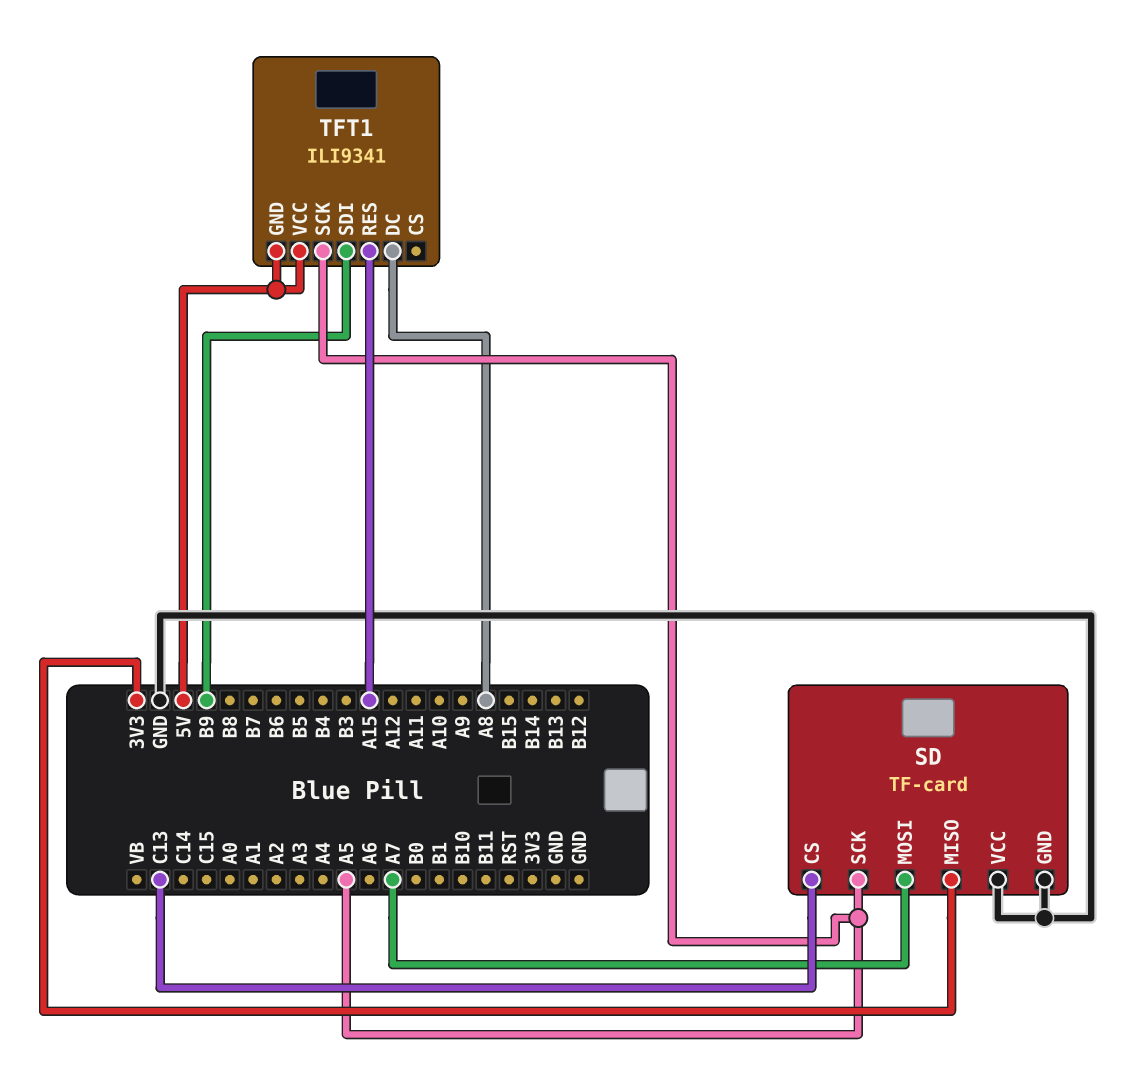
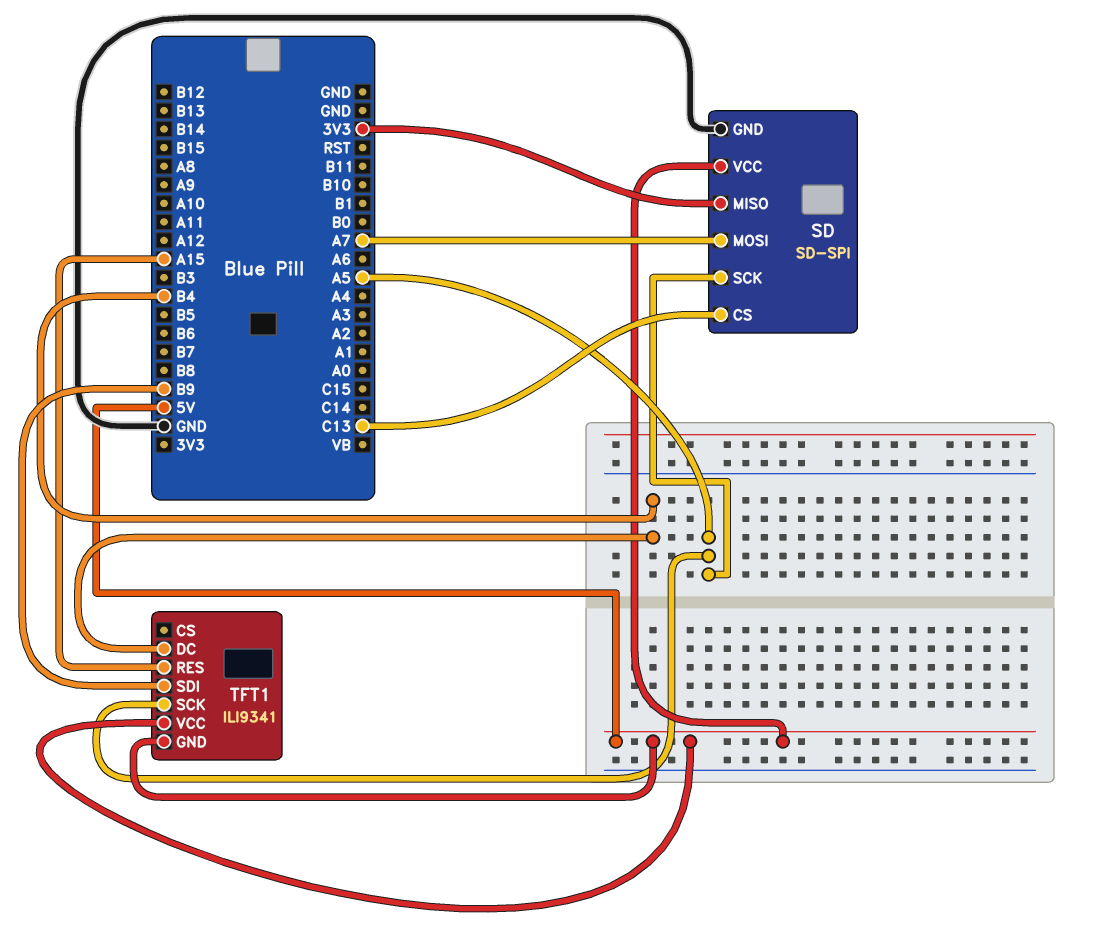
SD: TF-card -> SD-SPI
SD pin VCC: GND -> 5V
TFT1 pin DC: A8 -> B4

